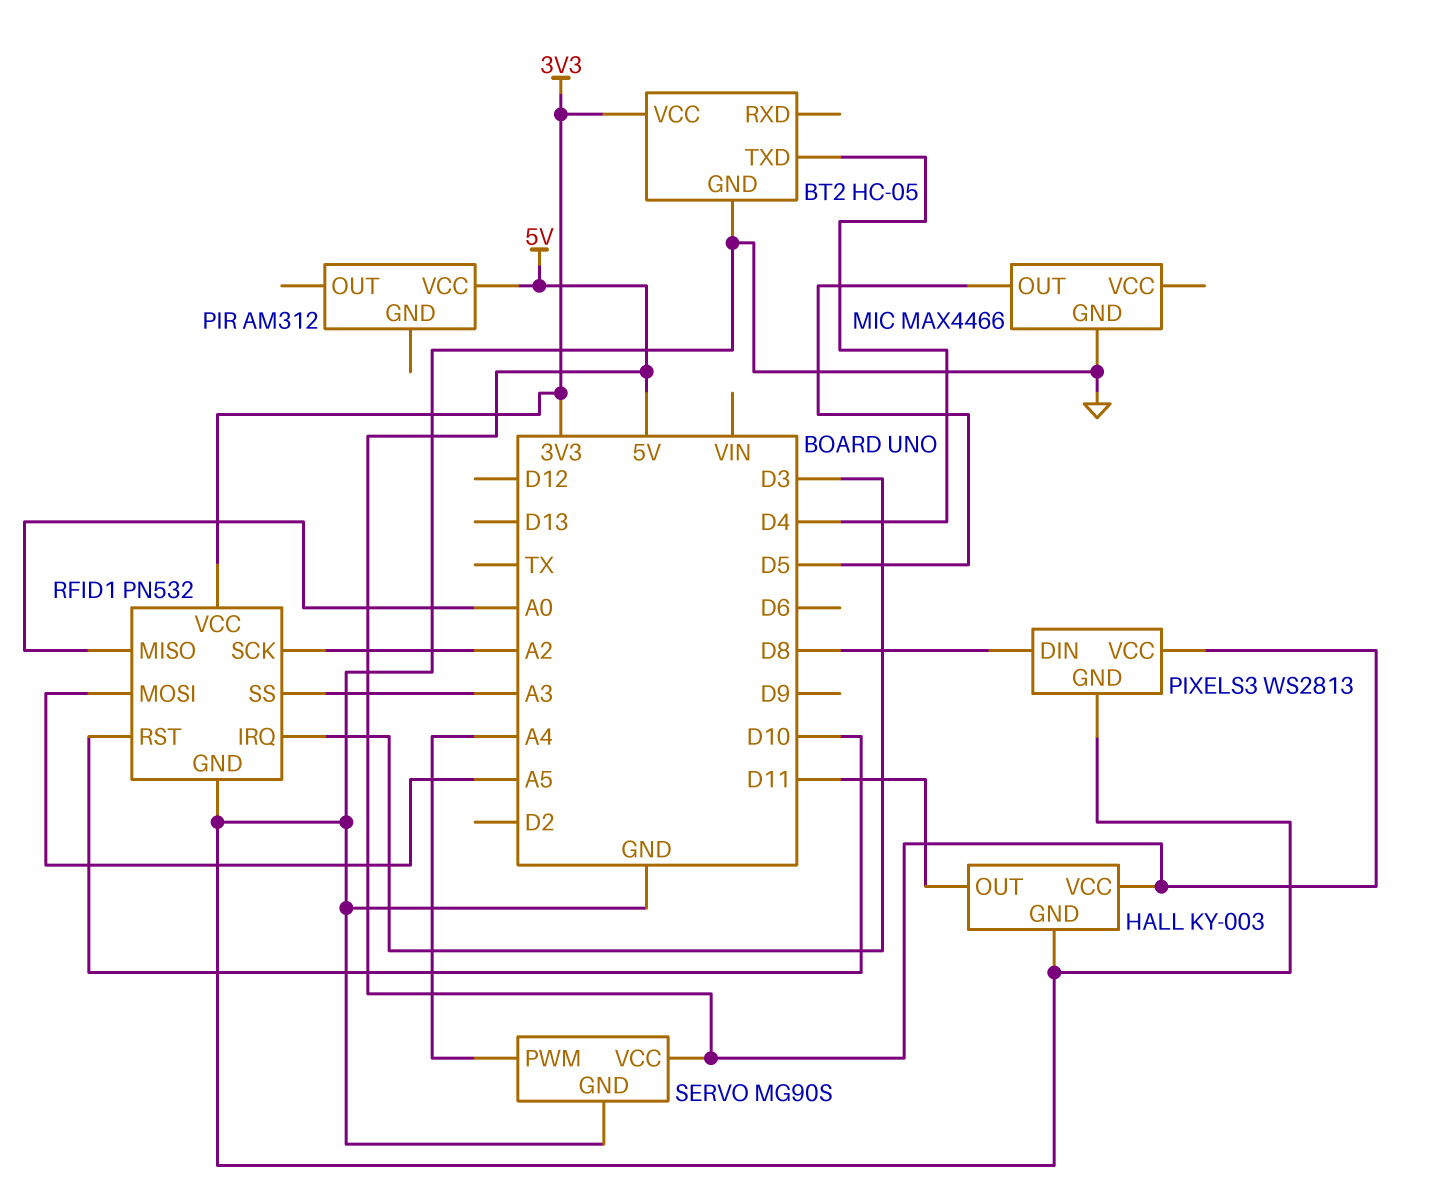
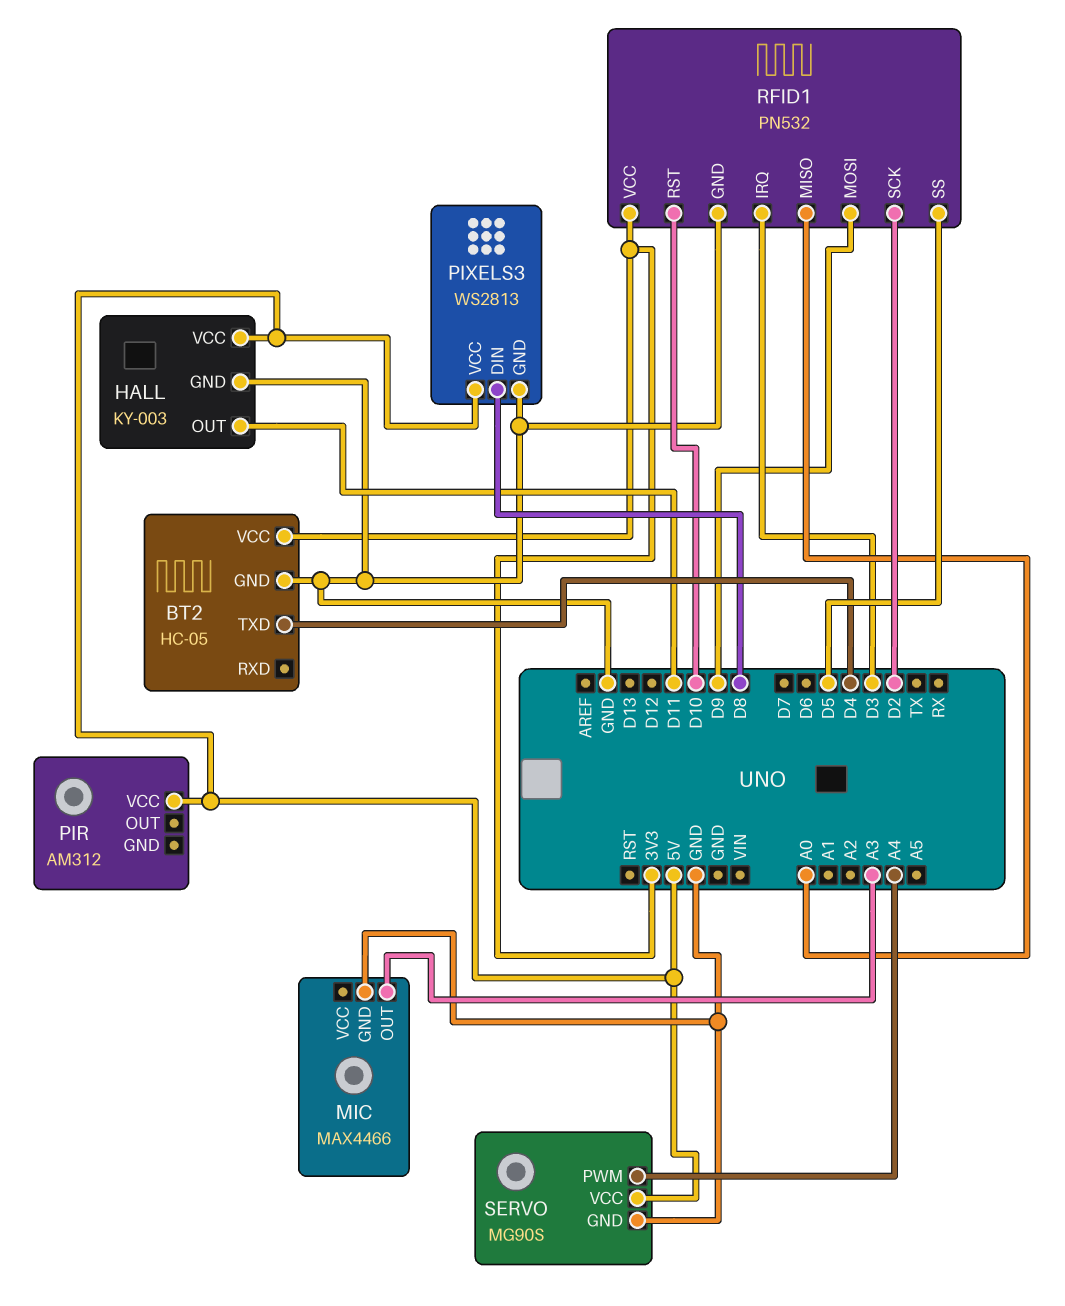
MIC pin OUT: D5 -> A3
RFID1 pin MOSI: A5 -> D9
RFID1 pin SCK: A2 -> D2
RFID1 pin SS: A3 -> D5

